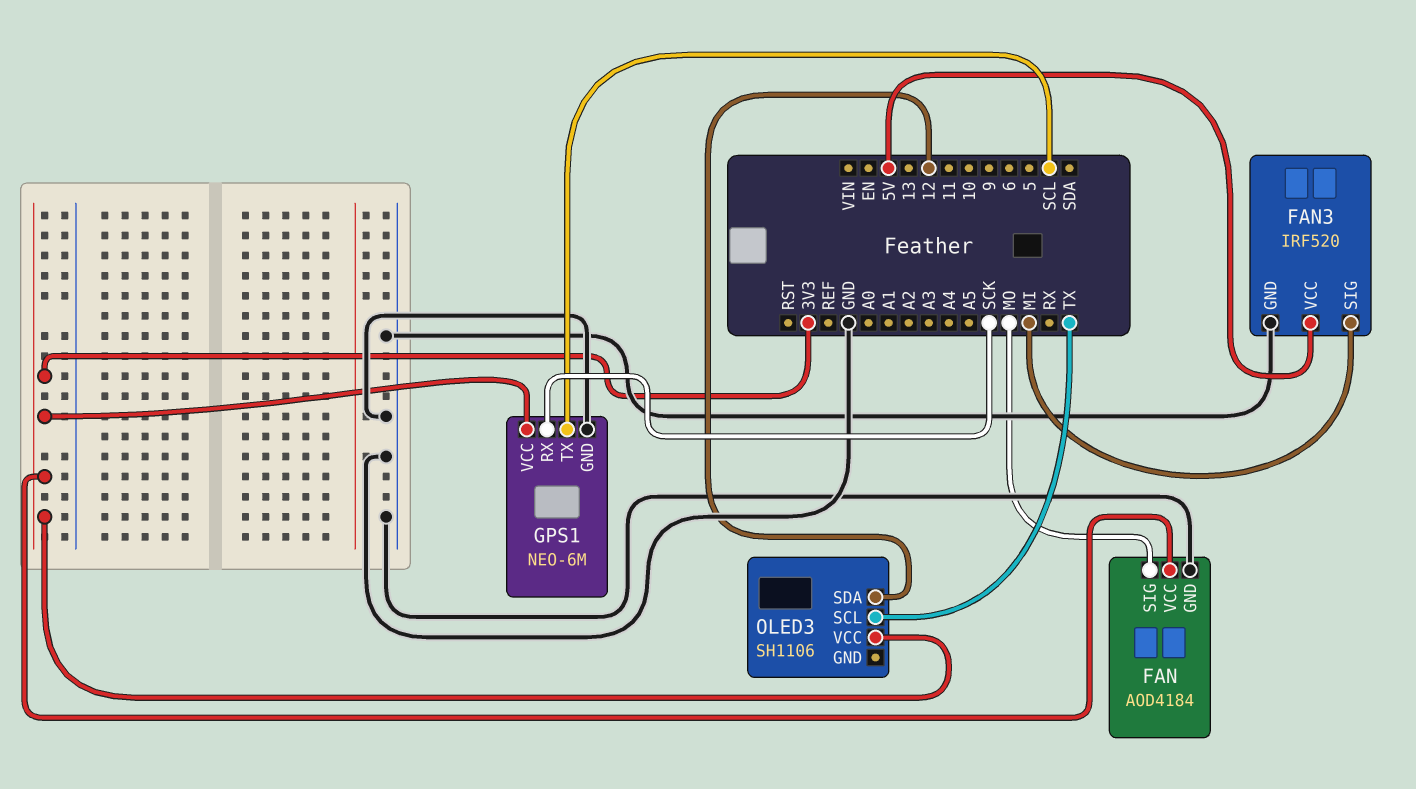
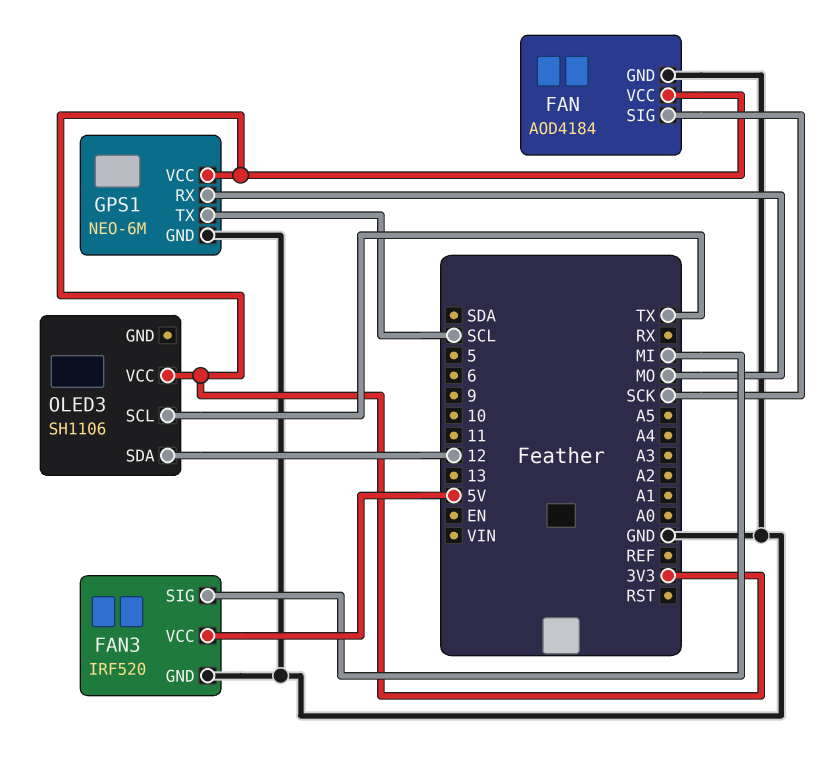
FAN pin SIG: MO -> SCK
GPS1 pin RX: SCK -> MO

